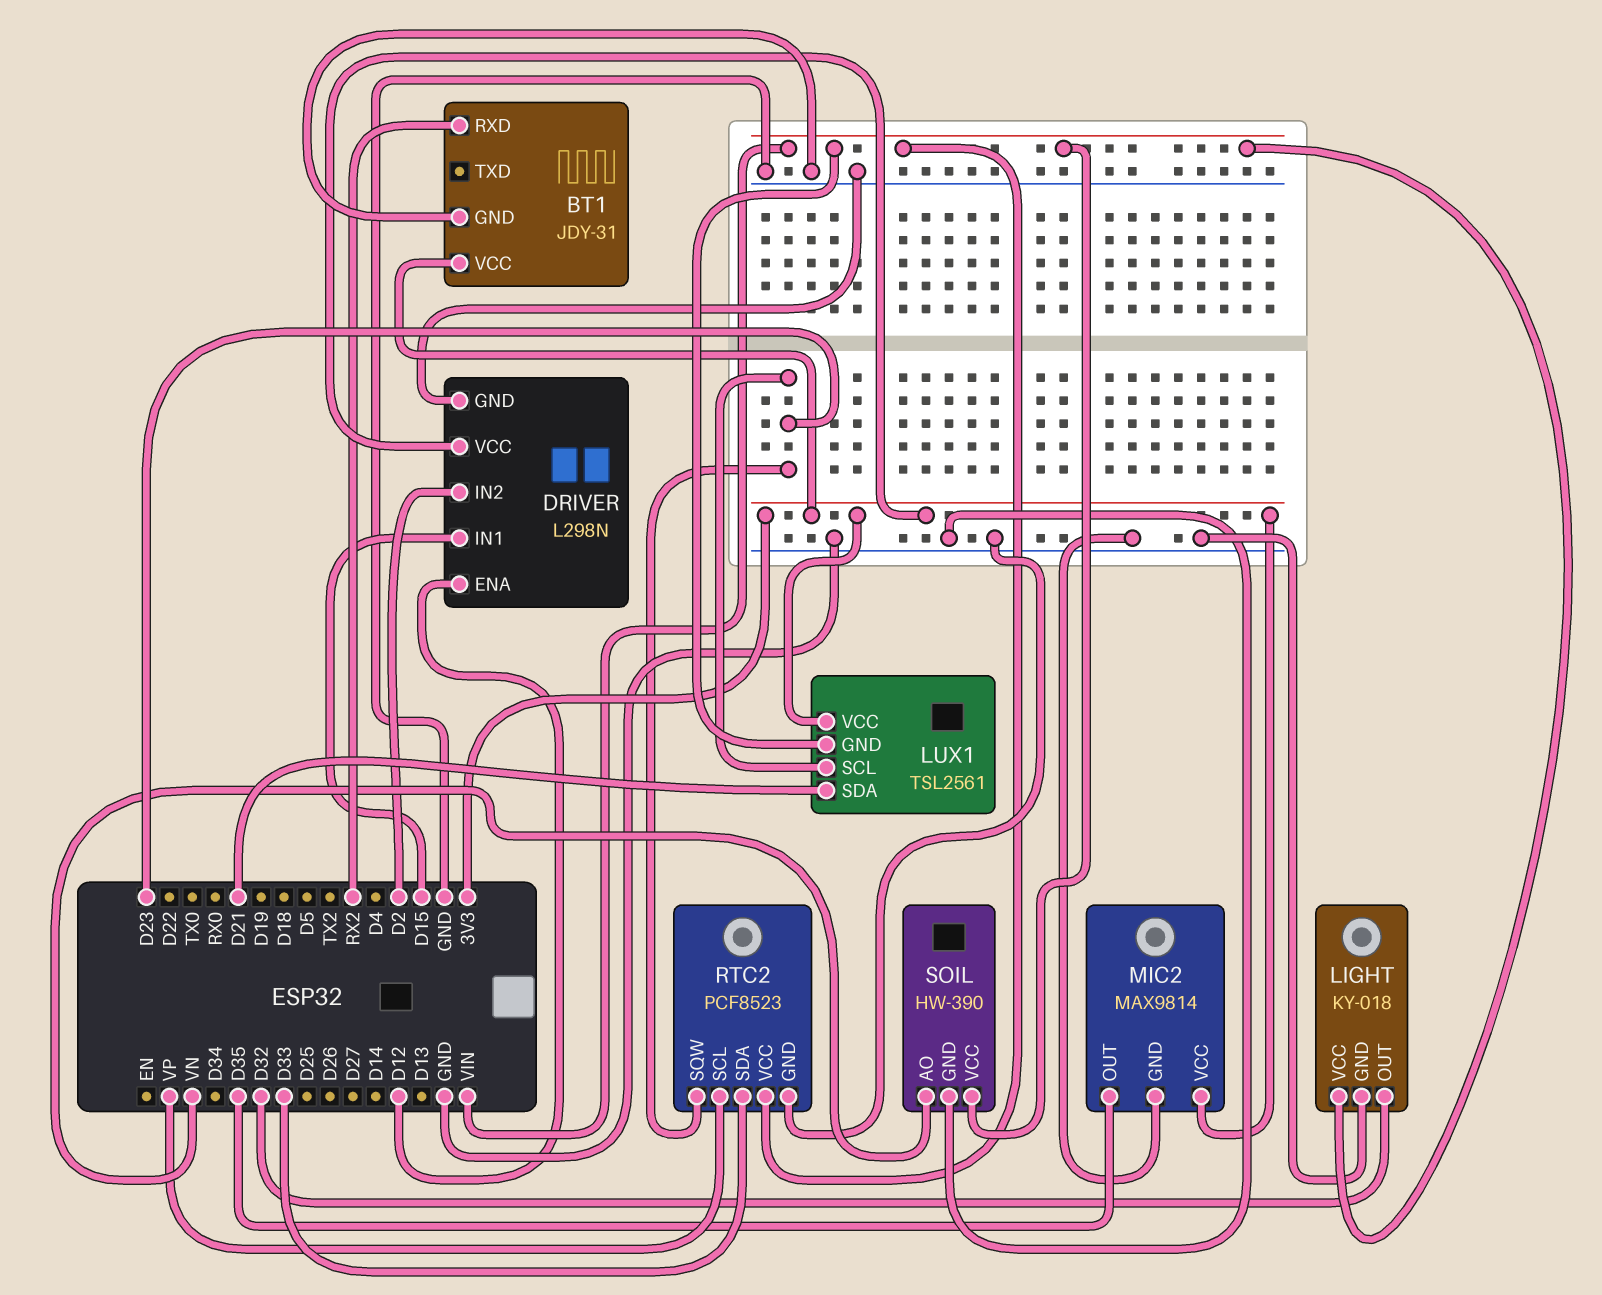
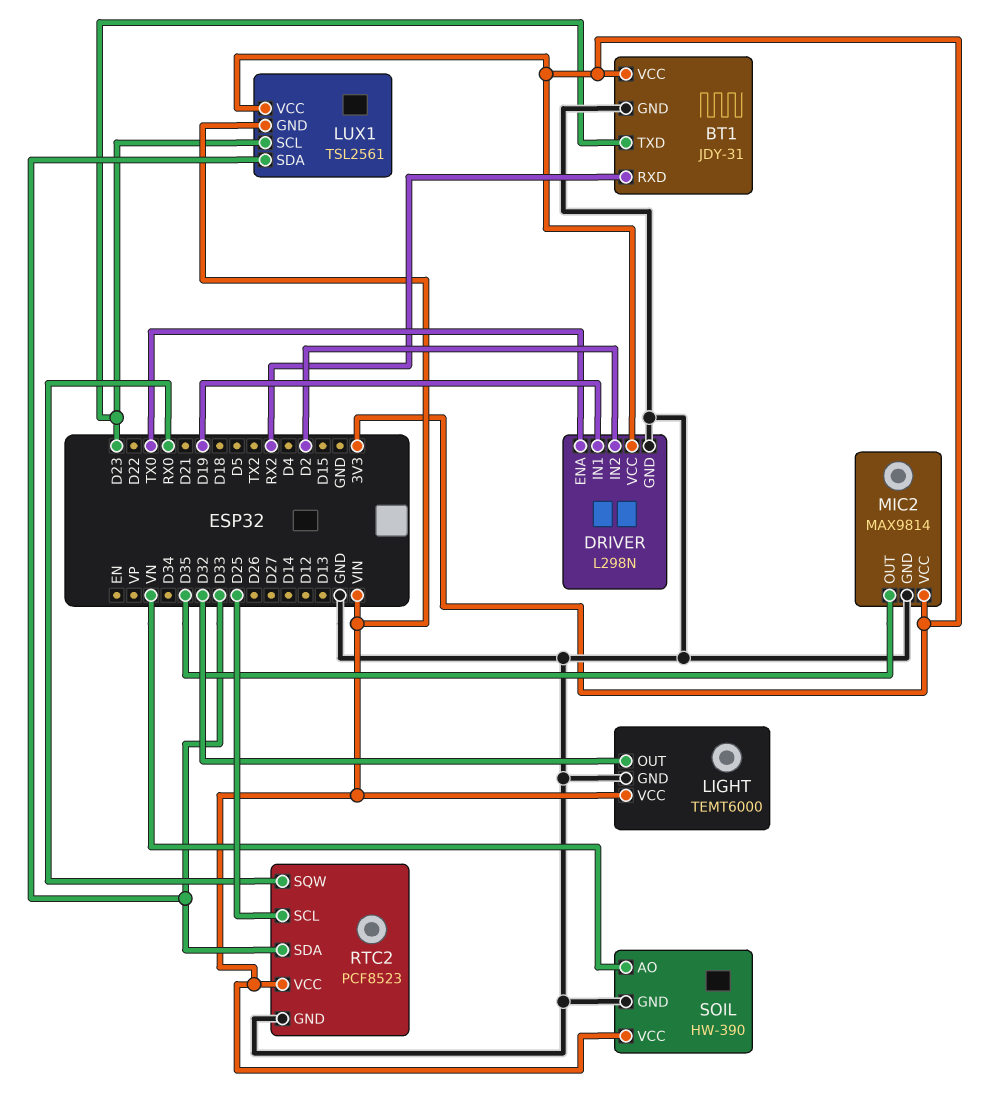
BT1 pin TXD: none -> D23
DRIVER pin ENA: D12 -> TX0
DRIVER pin IN1: D15 -> D19
LIGHT: KY-018 -> TEMT6000
LUX1 pin SDA: D21 -> D33
RTC2 pin SCL: VP -> D25
RTC2 pin SQW: D23 -> RX0

